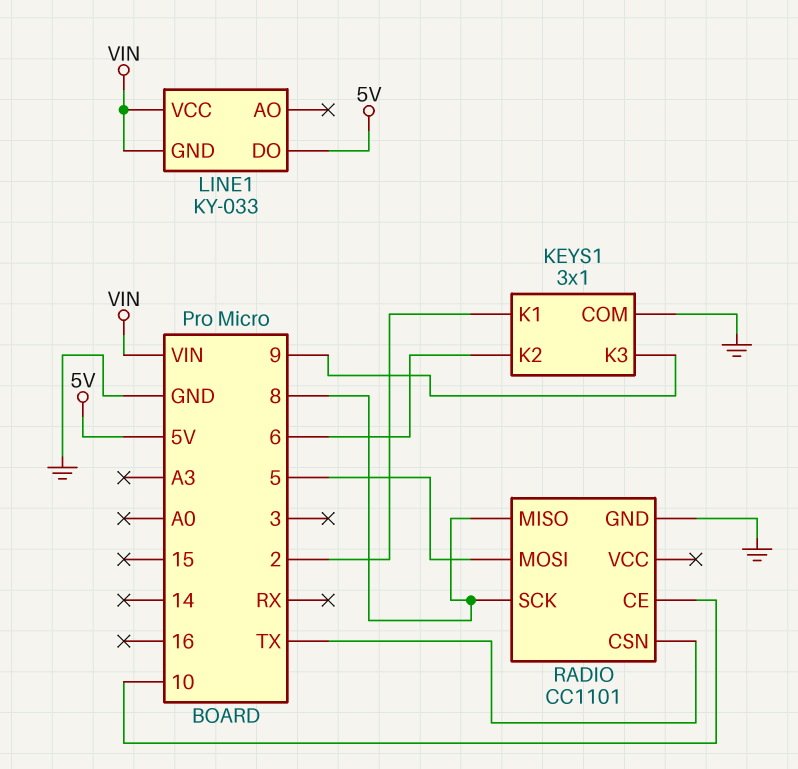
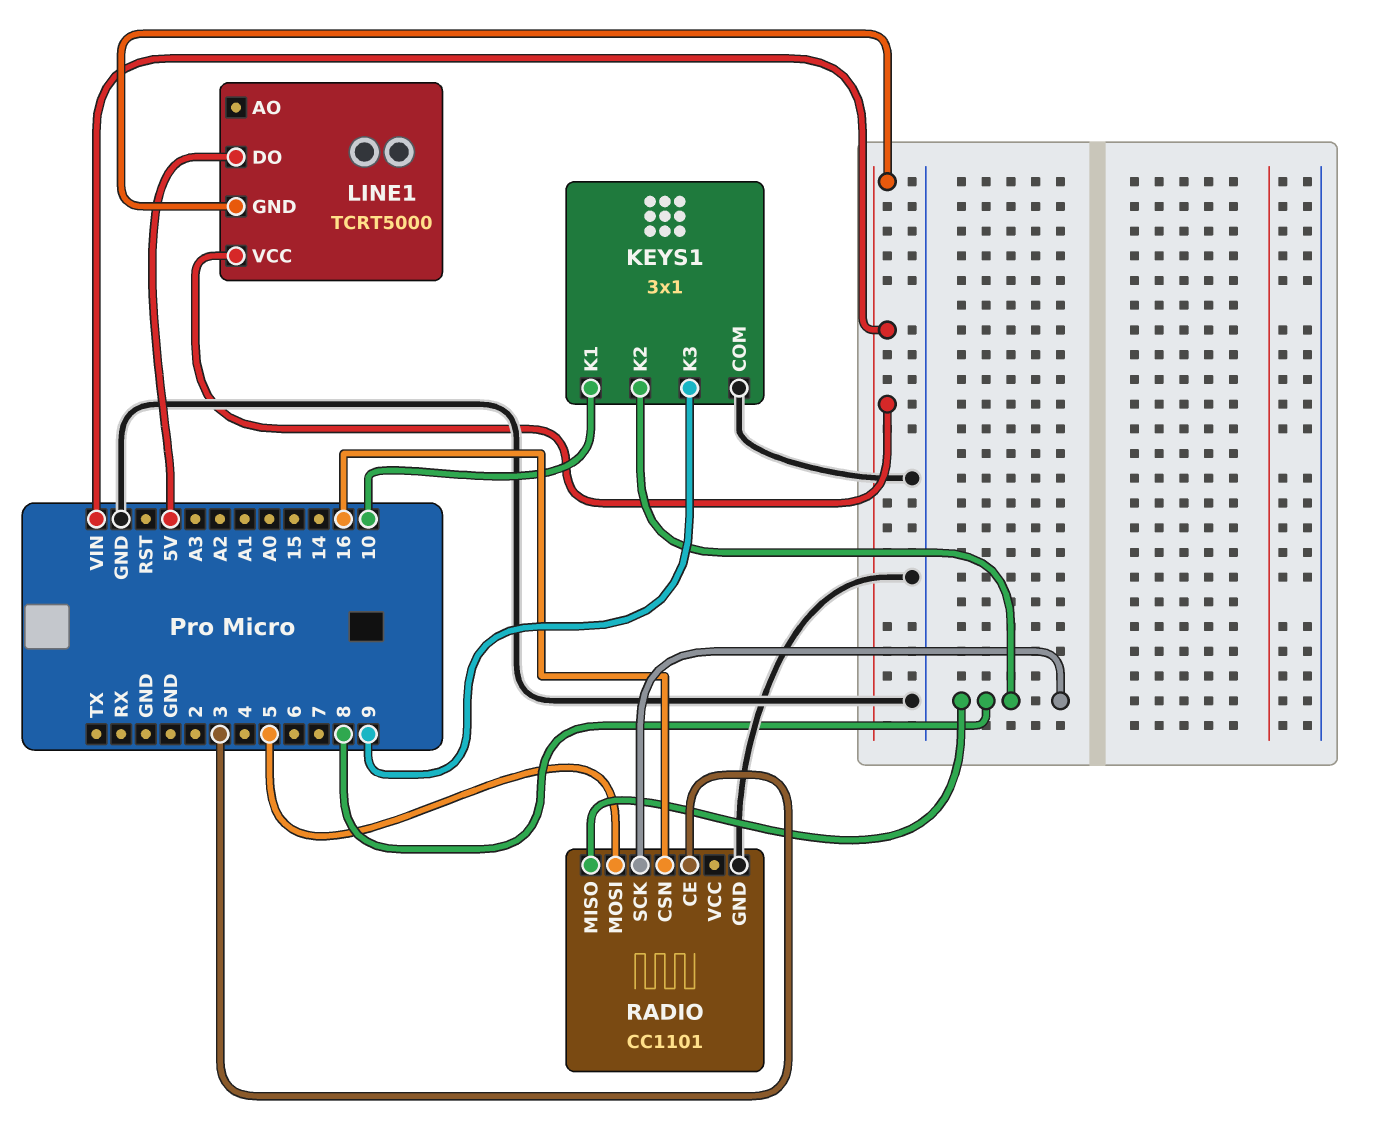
KEYS1 pin K1: 2 -> 10
KEYS1 pin K2: 6 -> 8
LINE1: KY-033 -> TCRT5000
RADIO pin CE: 10 -> 3
RADIO pin CSN: TX -> 16

